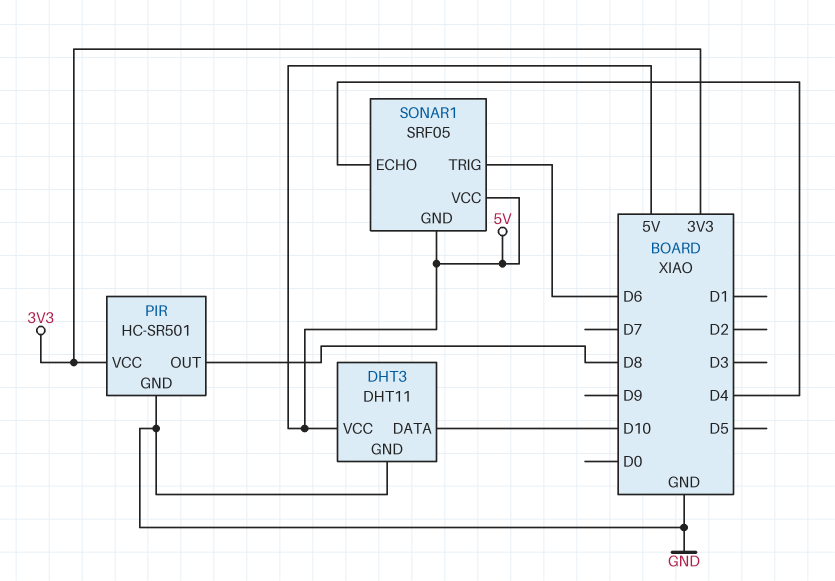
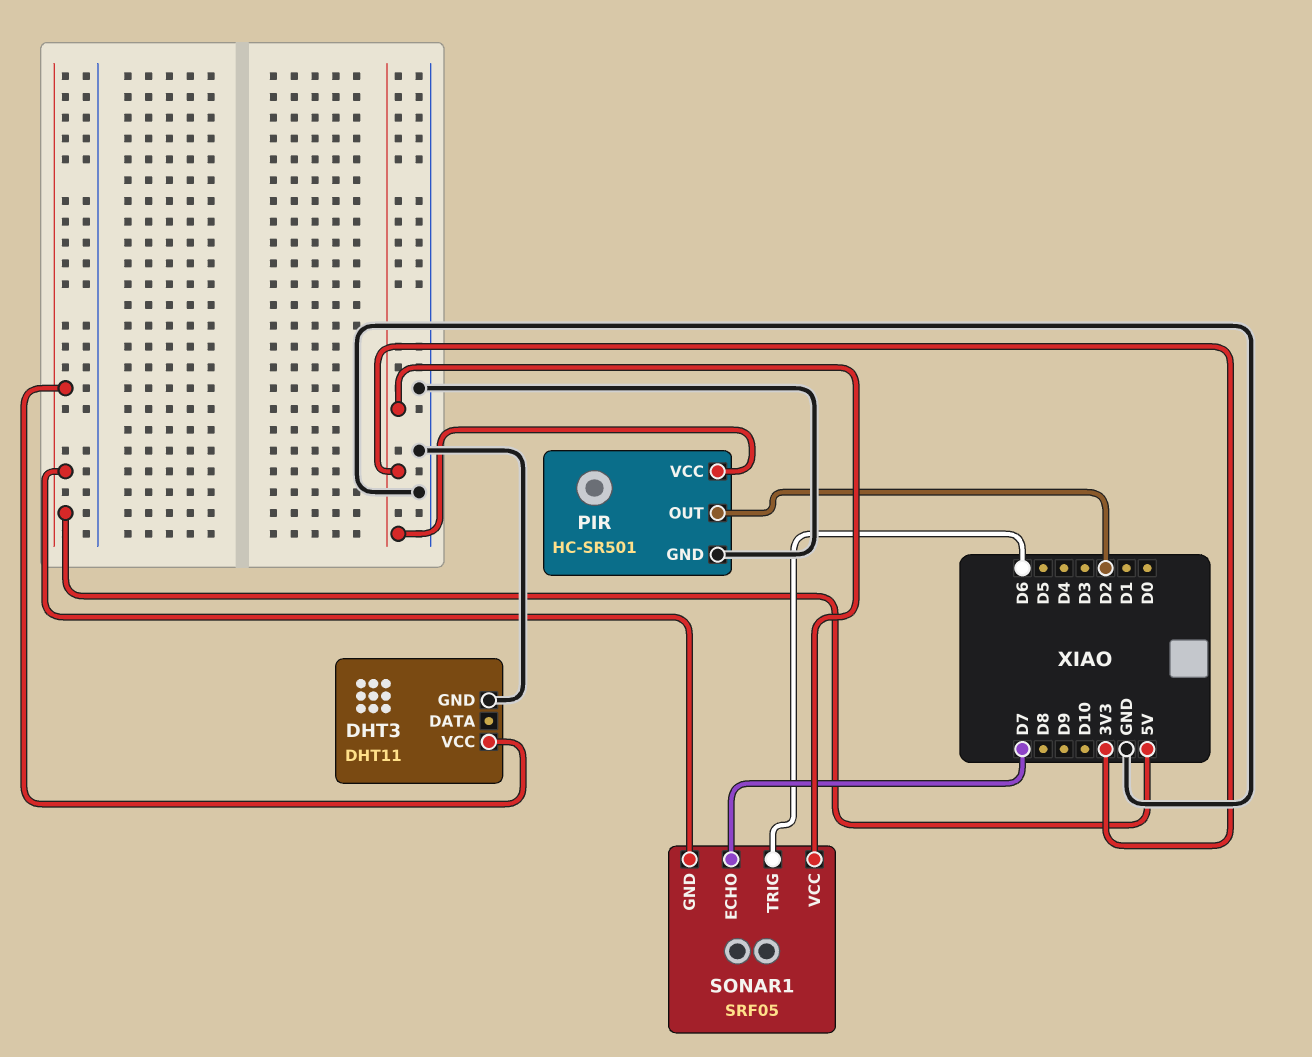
DHT3 pin DATA: D10 -> none
PIR pin OUT: D8 -> D2
SONAR1 pin ECHO: D4 -> D7
SONAR1 pin VCC: 5V -> 3V3

